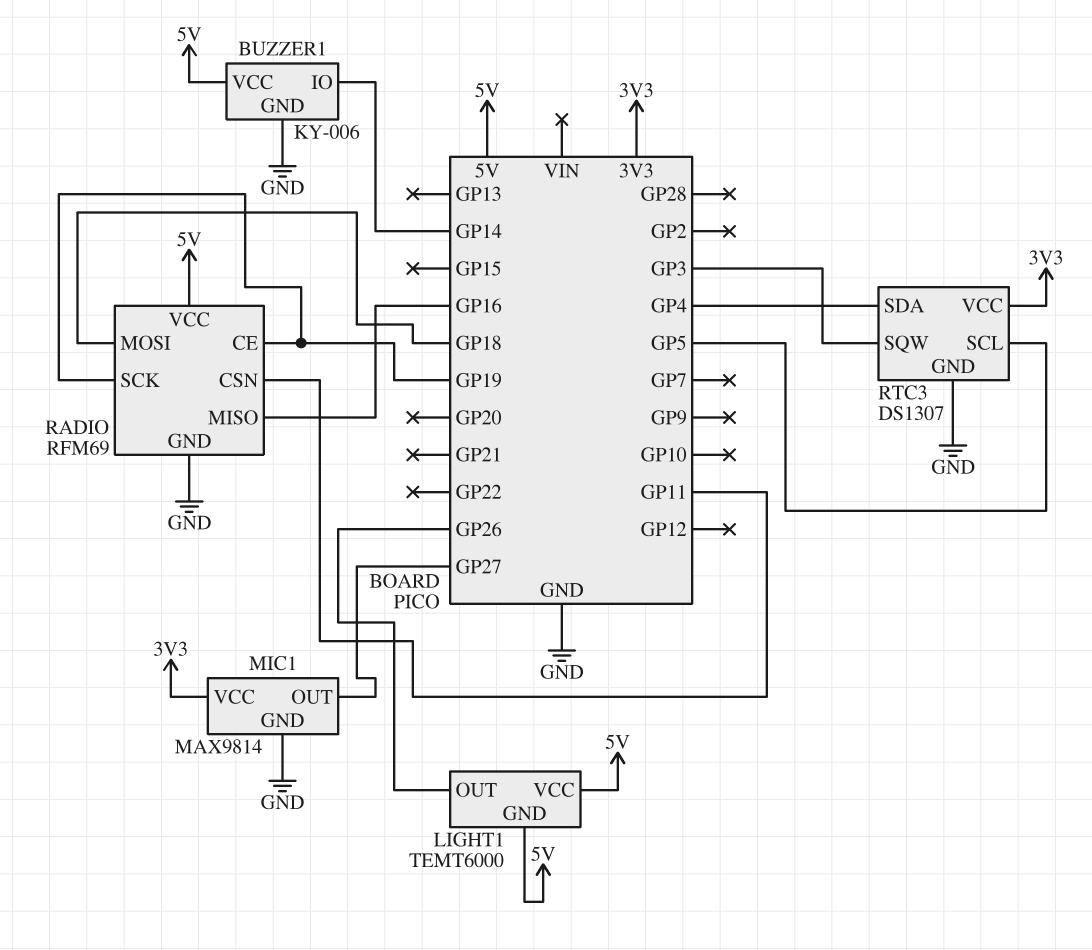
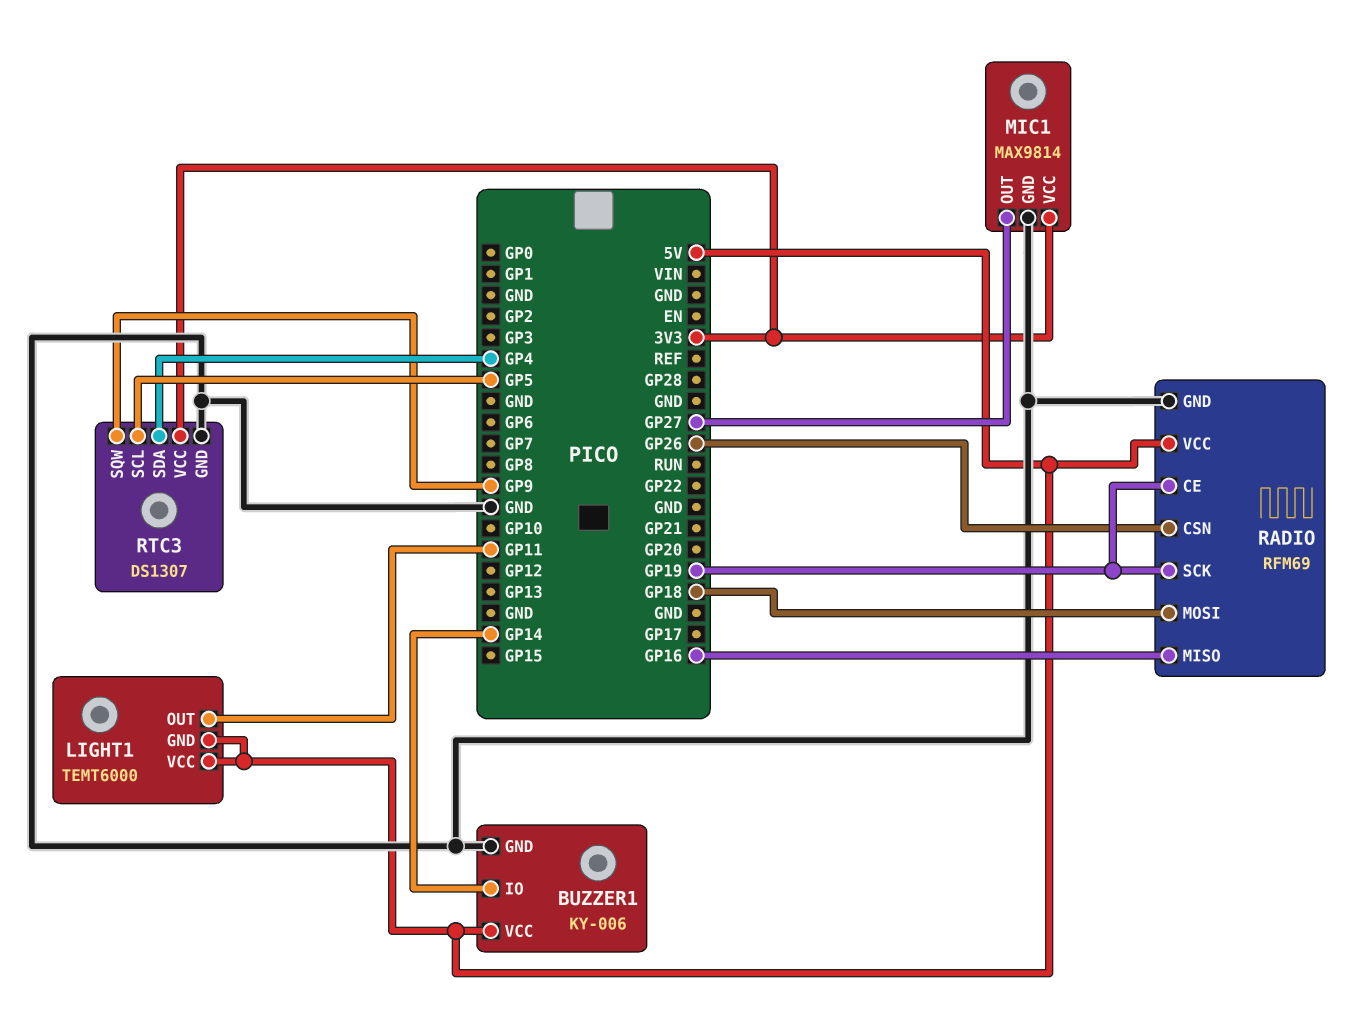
LIGHT1 pin OUT: GP26 -> GP11
RADIO pin CSN: GP11 -> GP26
RTC3 pin SQW: GP3 -> GP9

